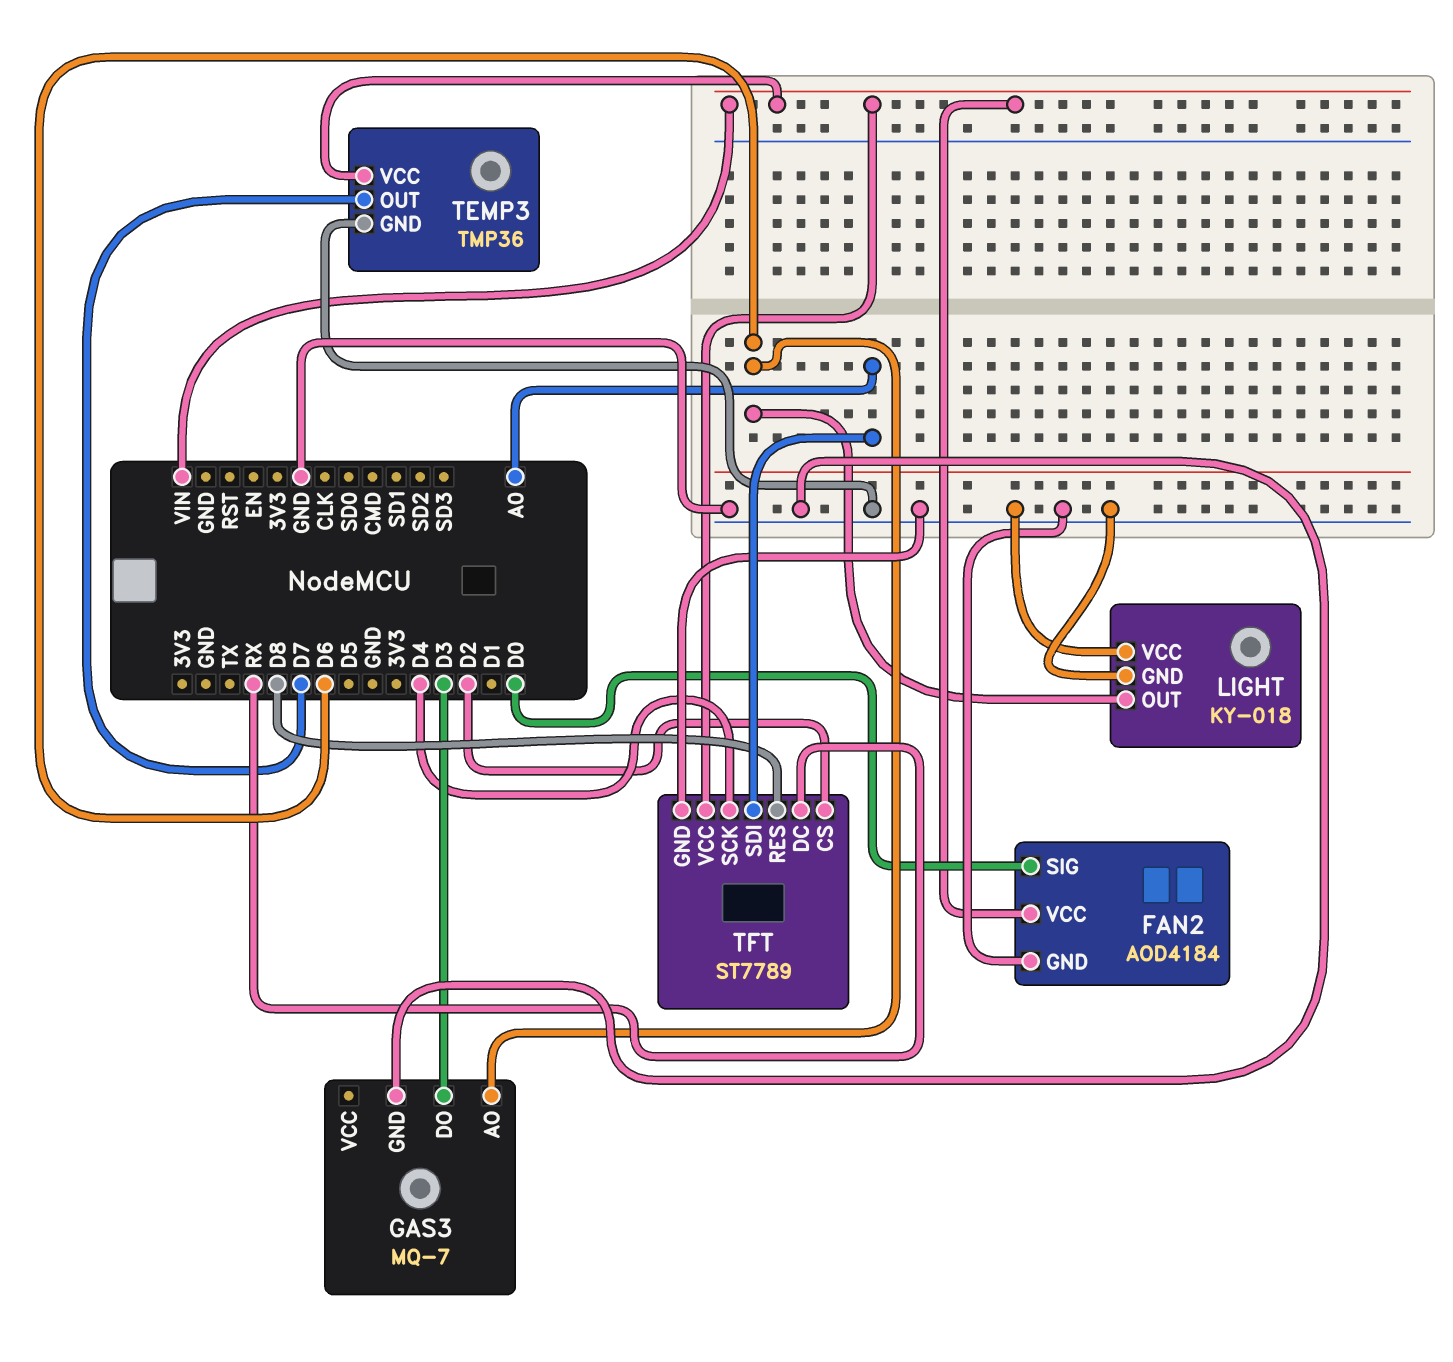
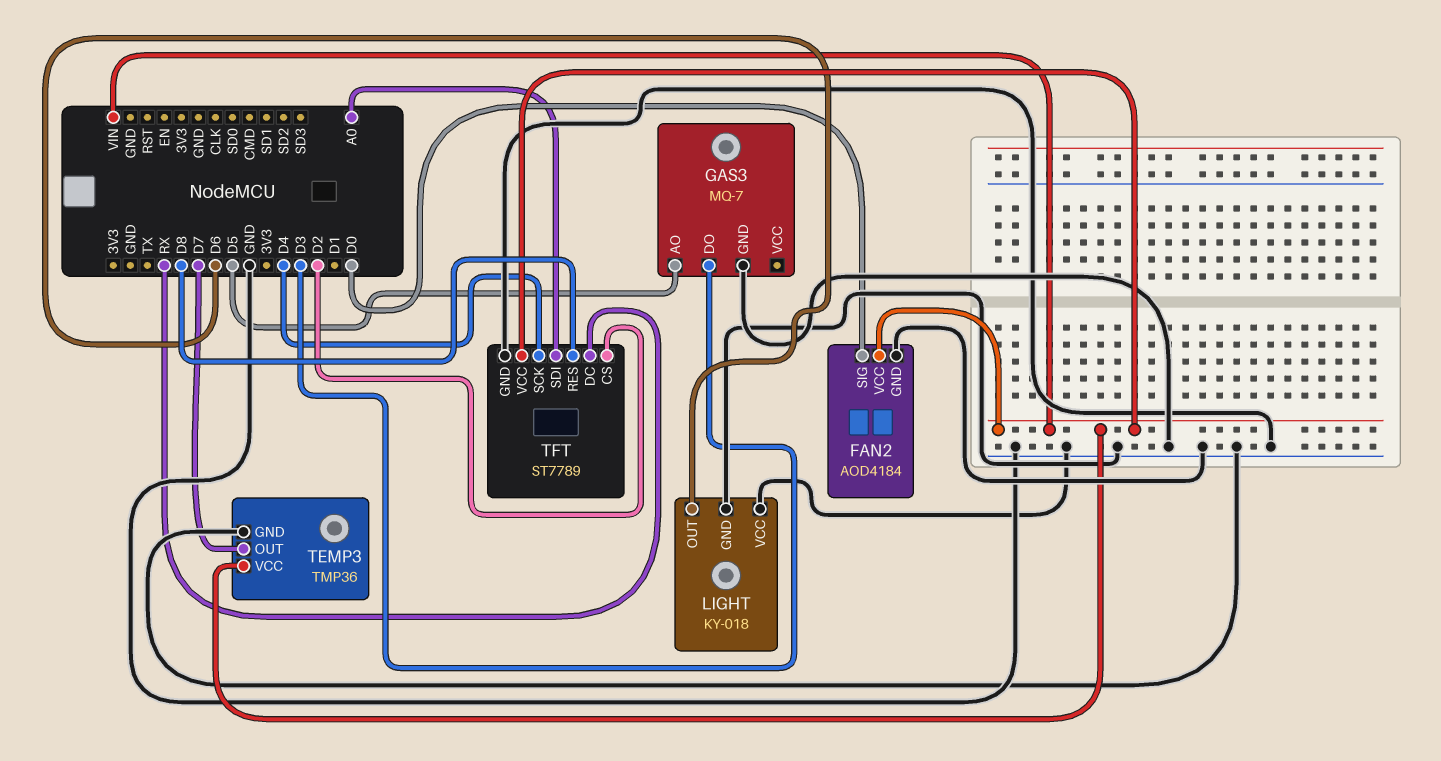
GAS3 pin AO: D6 -> D5

